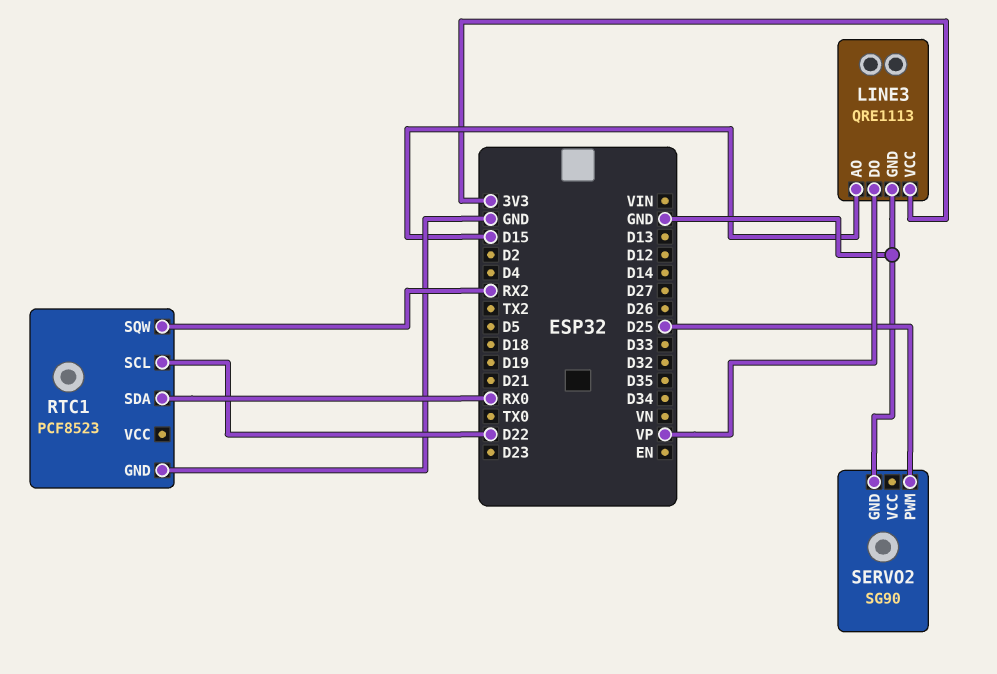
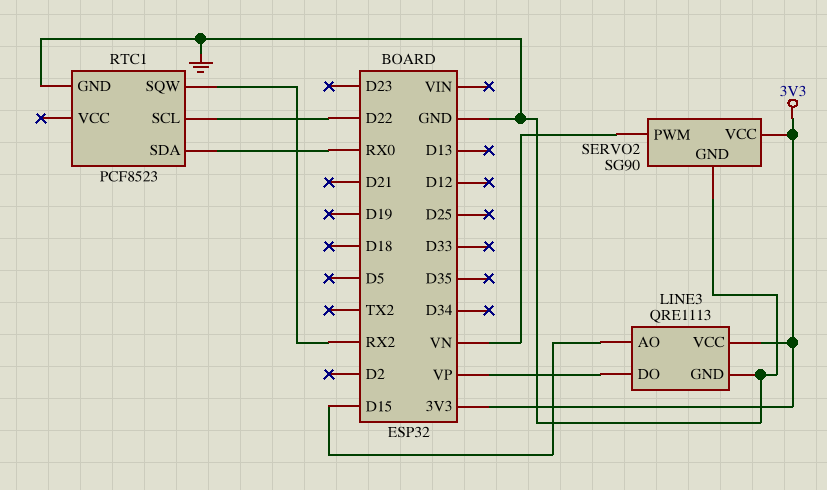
SERVO2 pin PWM: D25 -> VN
SERVO2 pin VCC: none -> 3V3

